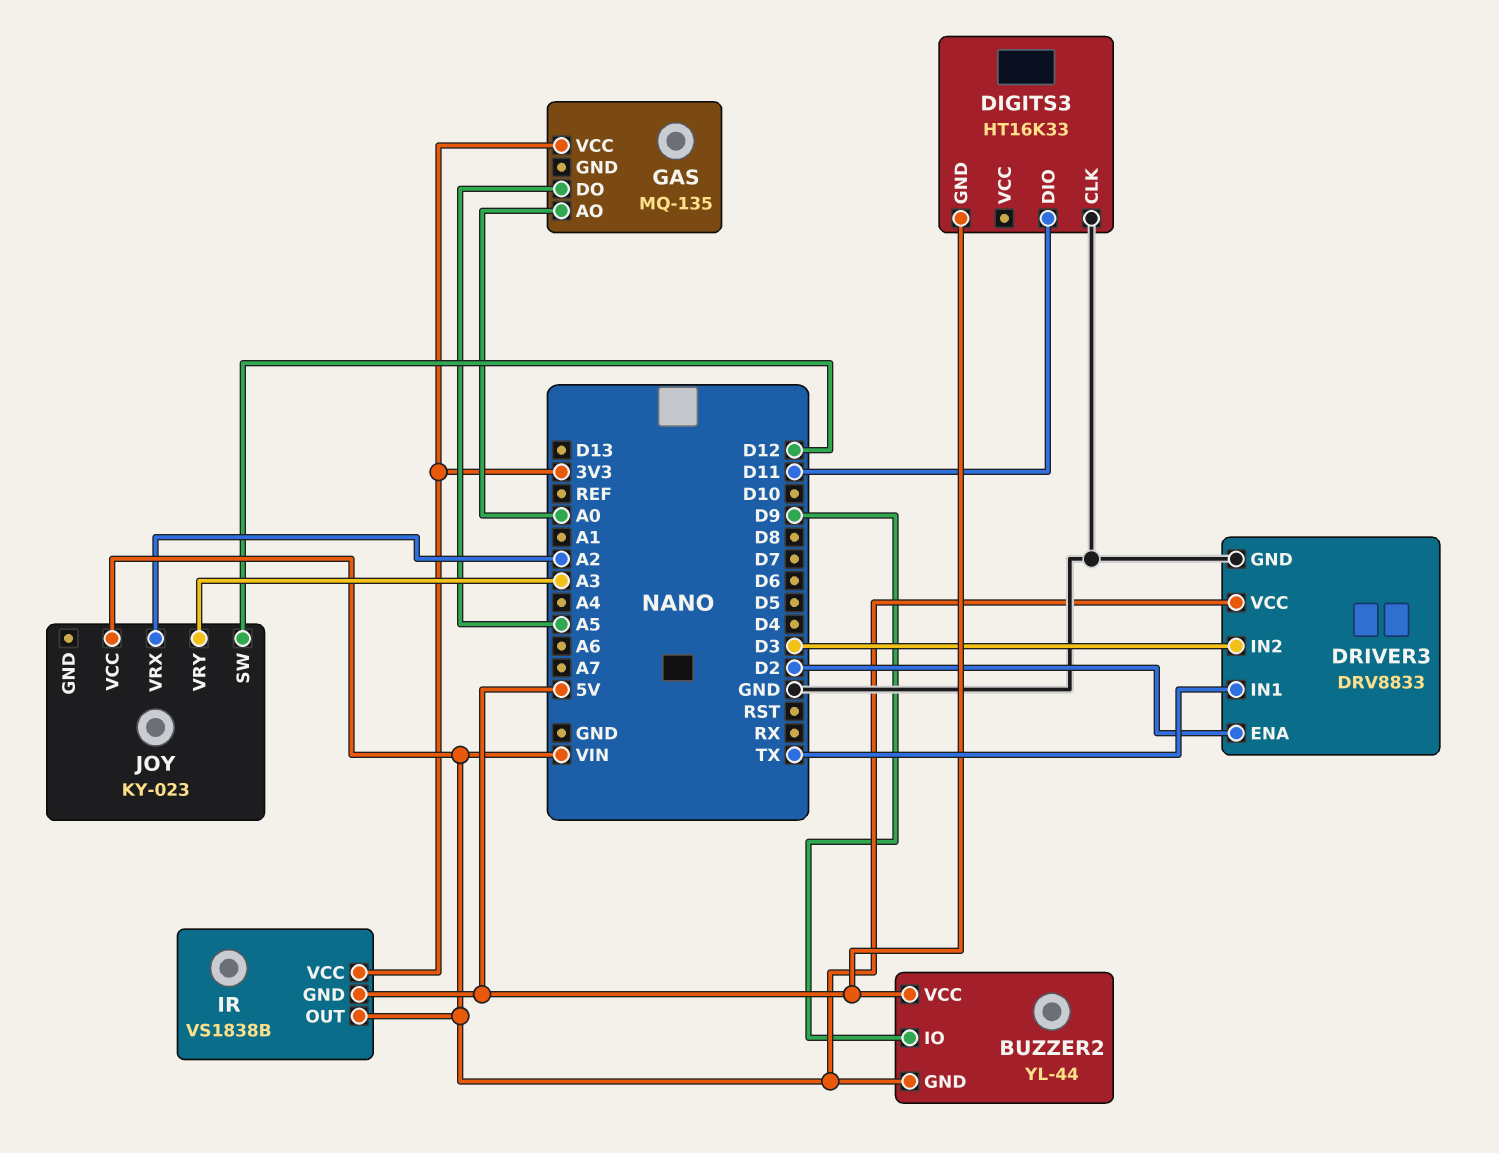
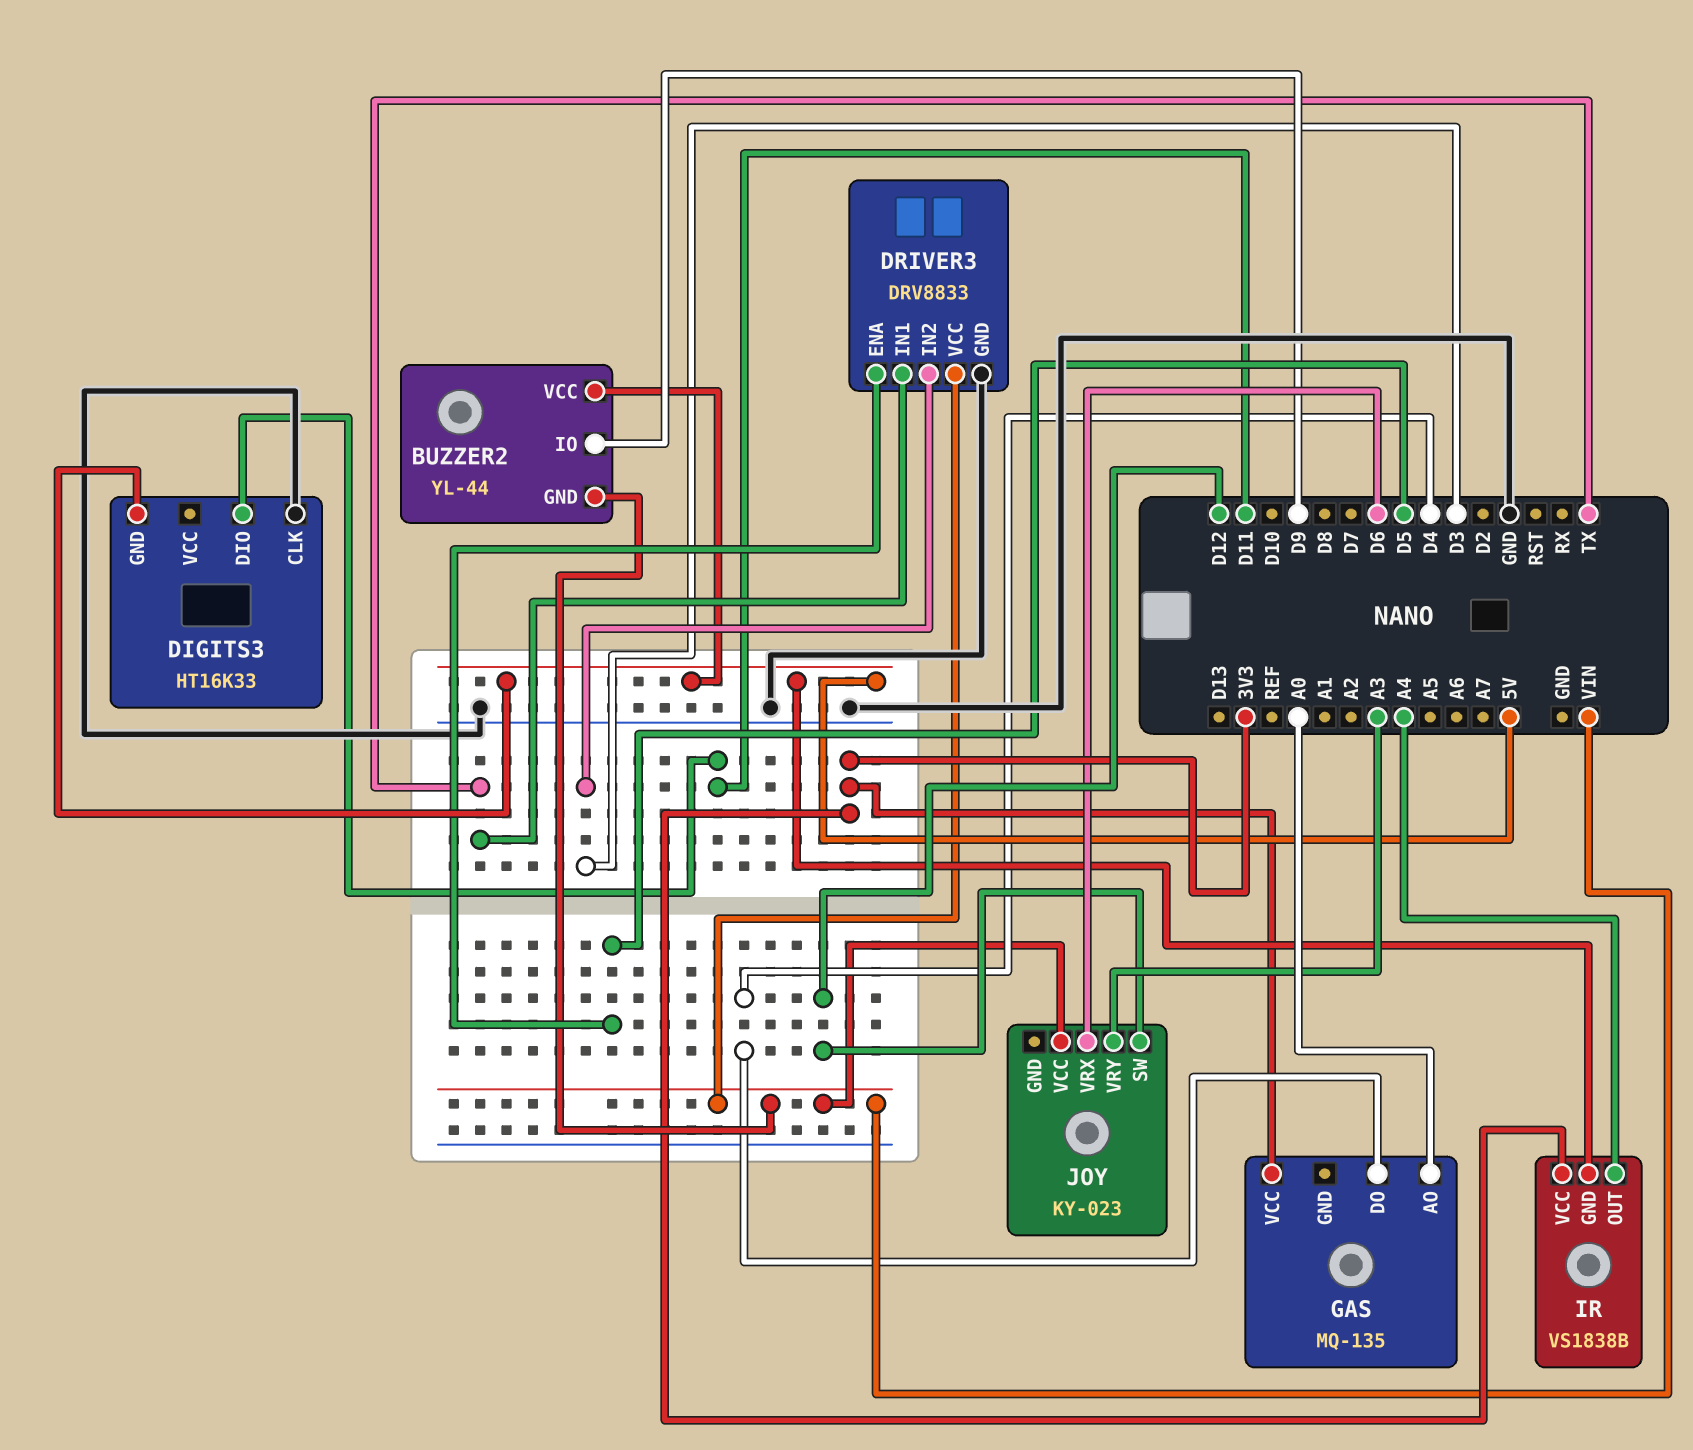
DRIVER3 pin ENA: D2 -> D5
GAS pin DO: A5 -> D4
IR pin OUT: VIN -> A4
JOY pin VRX: A2 -> D6

